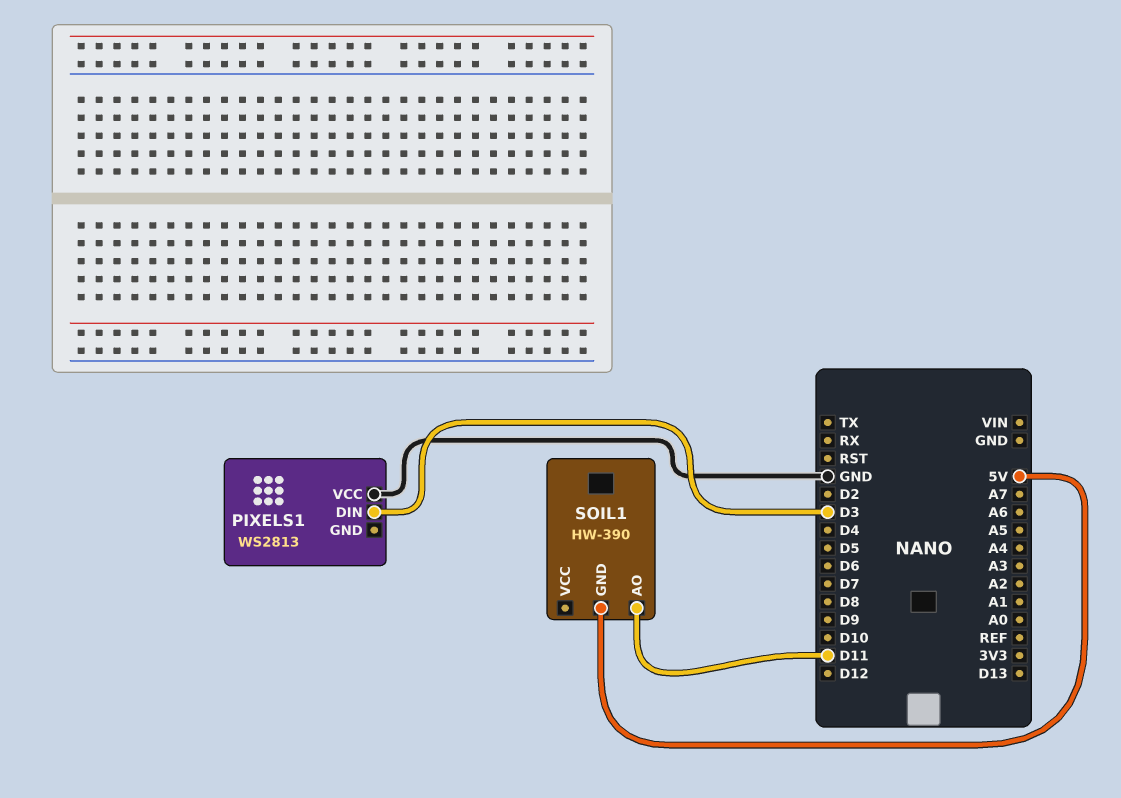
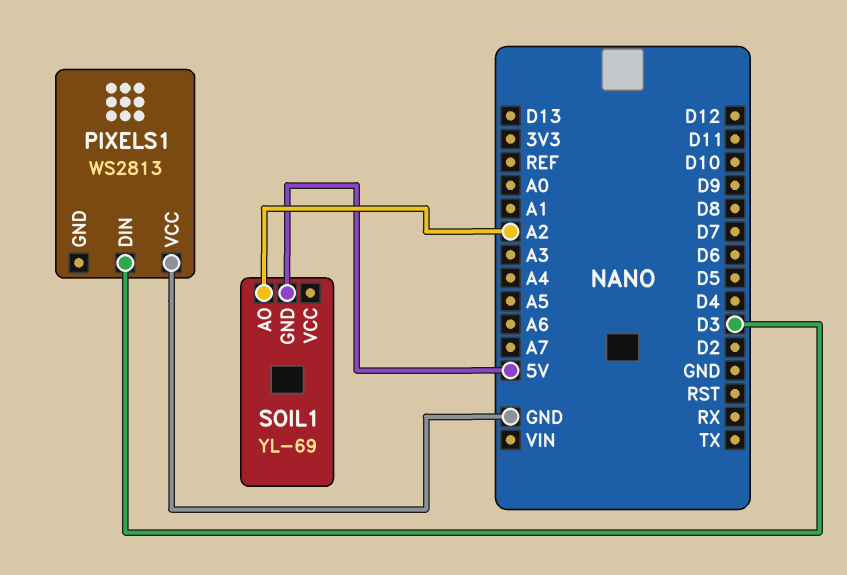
SOIL1: HW-390 -> YL-69
SOIL1 pin AO: D11 -> A2

